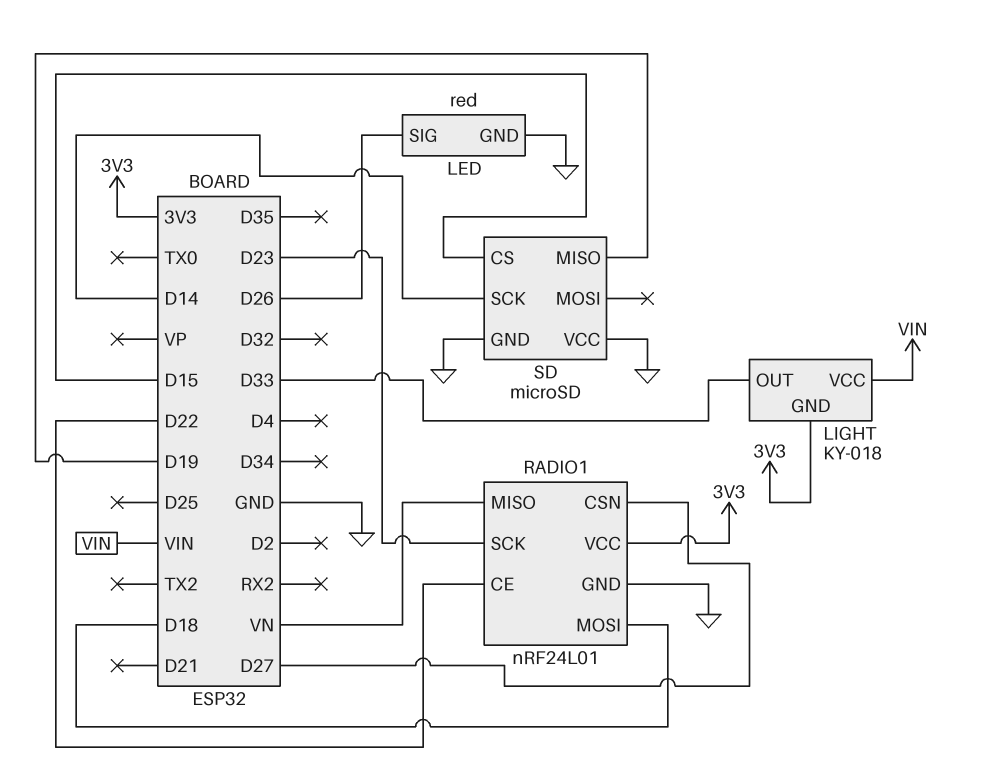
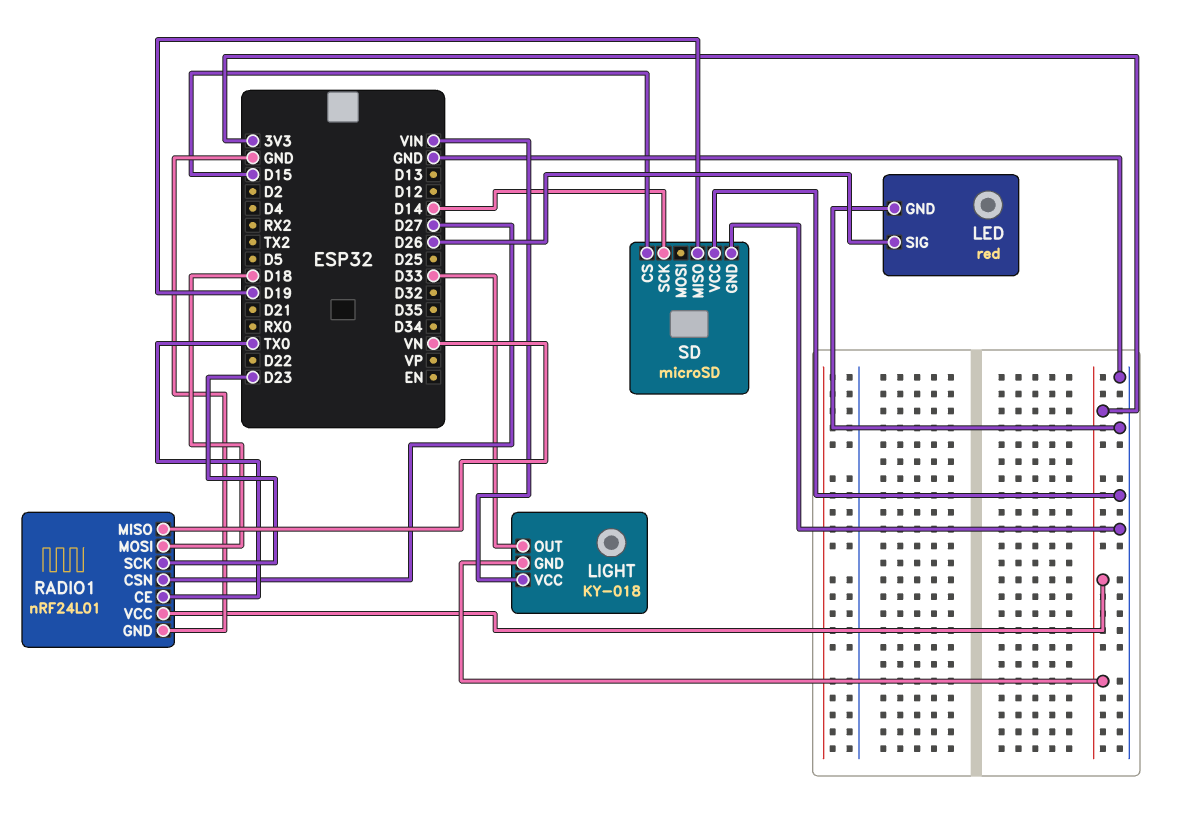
RADIO1 pin CE: D22 -> TX0

